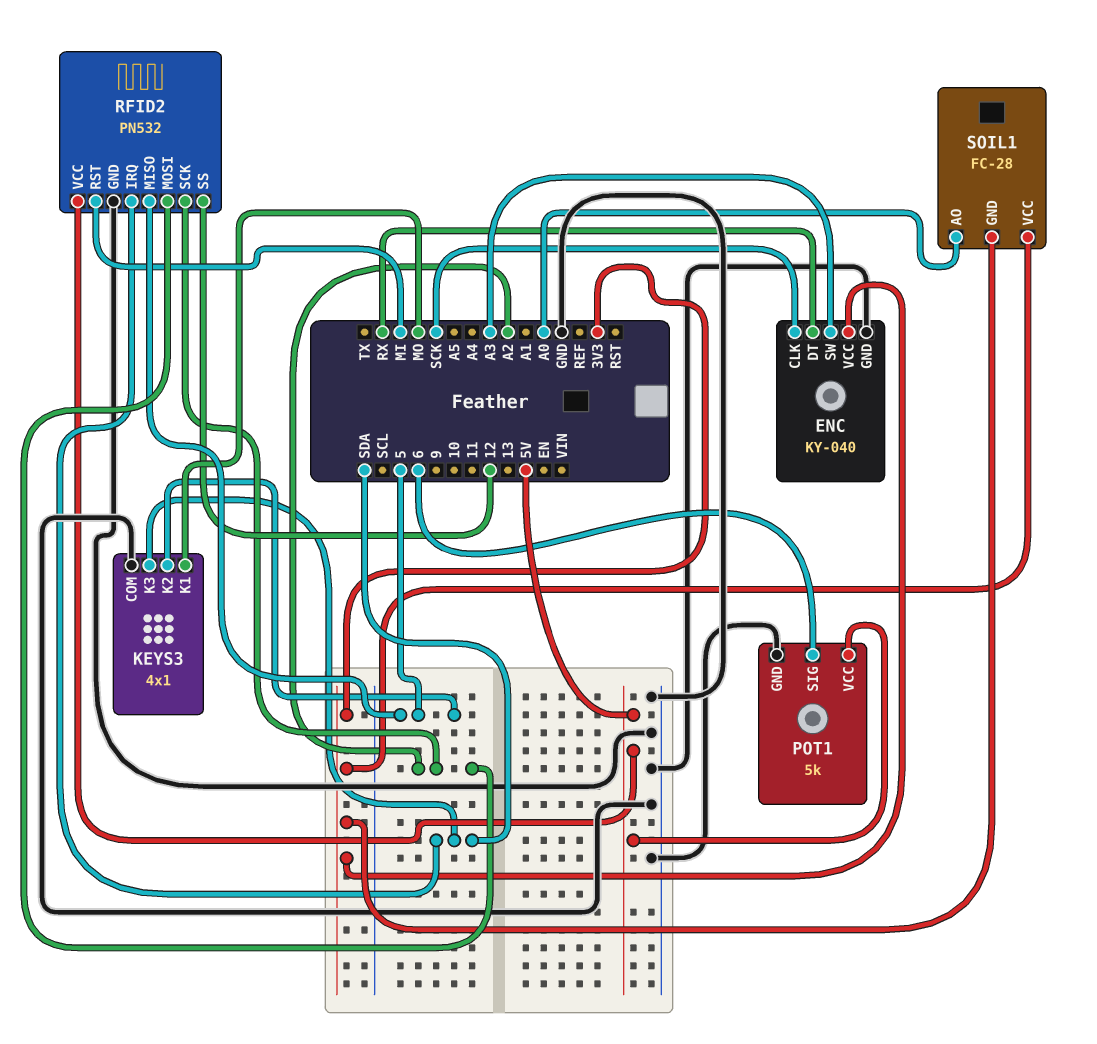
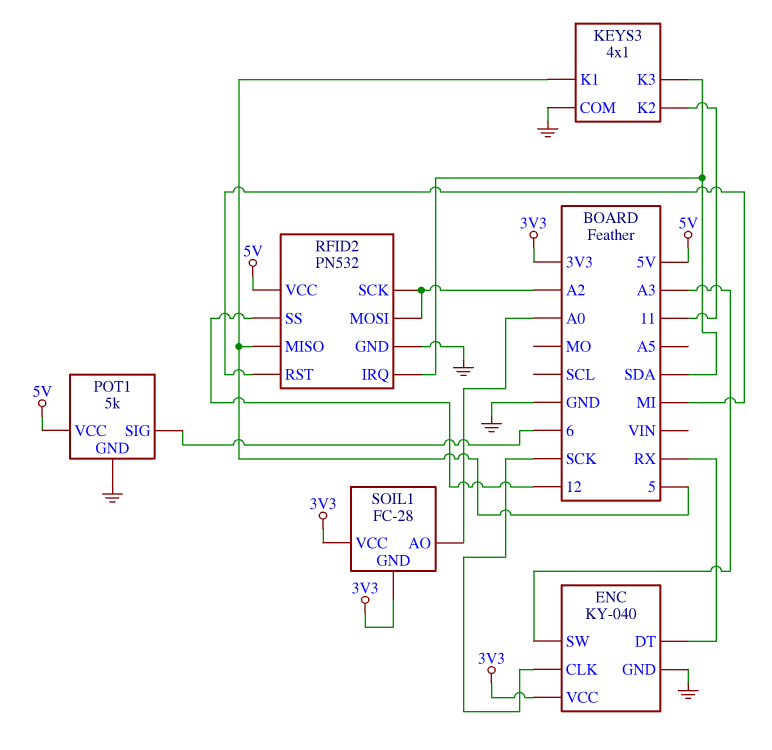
KEYS3 pin K1: MO -> 5
KEYS3 pin K2: 5 -> 11

